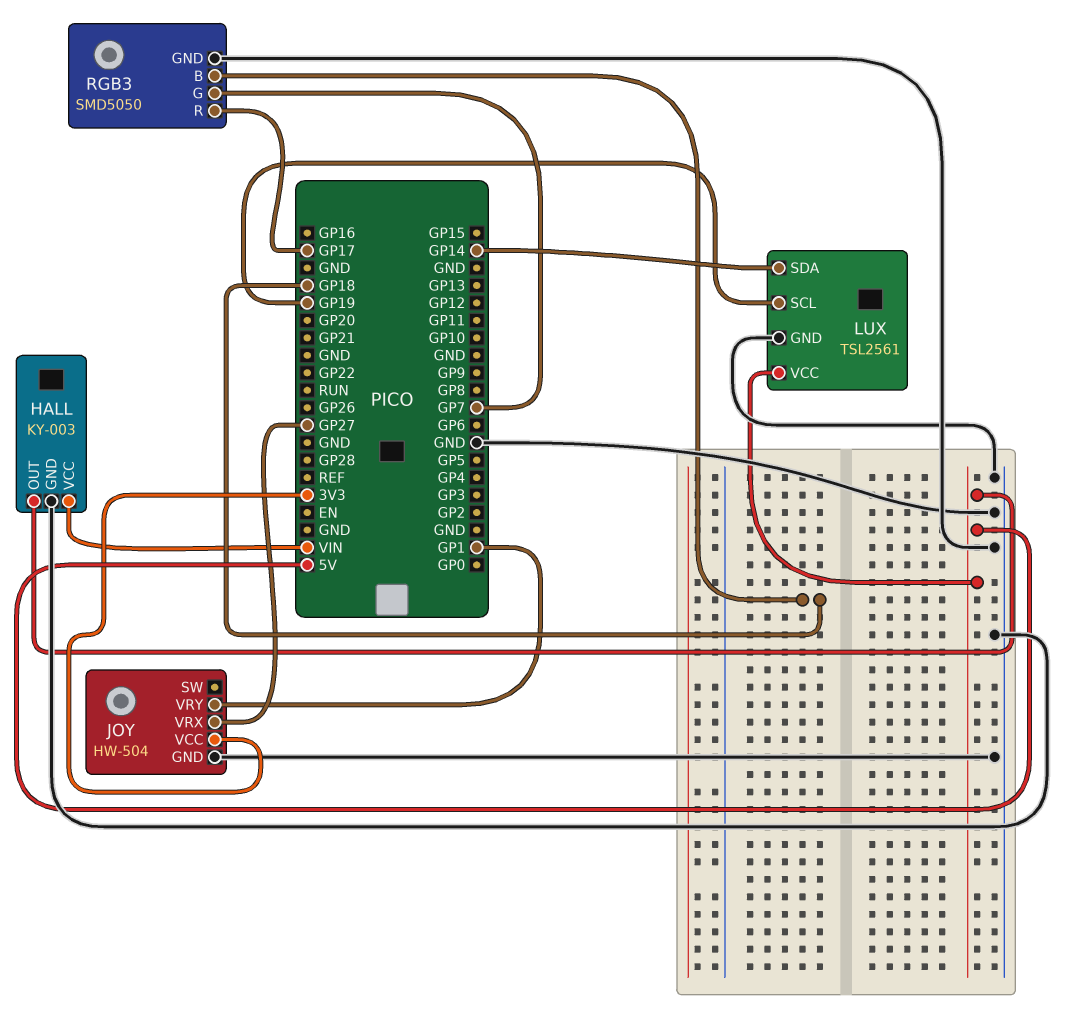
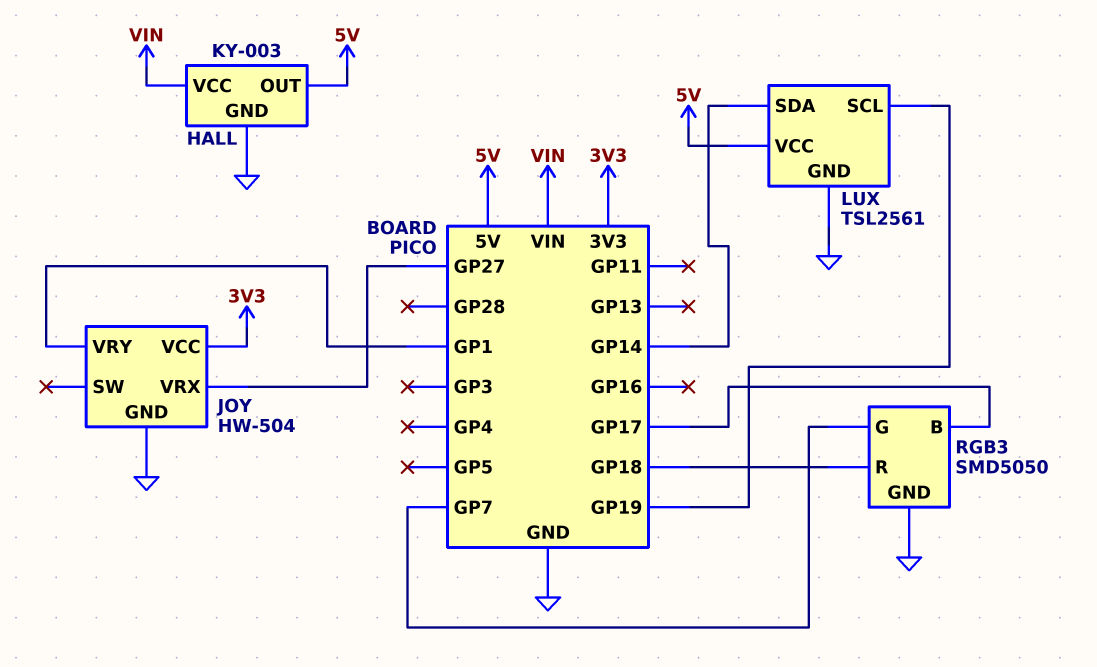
RGB3 pin B: GP18 -> GP17
RGB3 pin R: GP17 -> GP18

